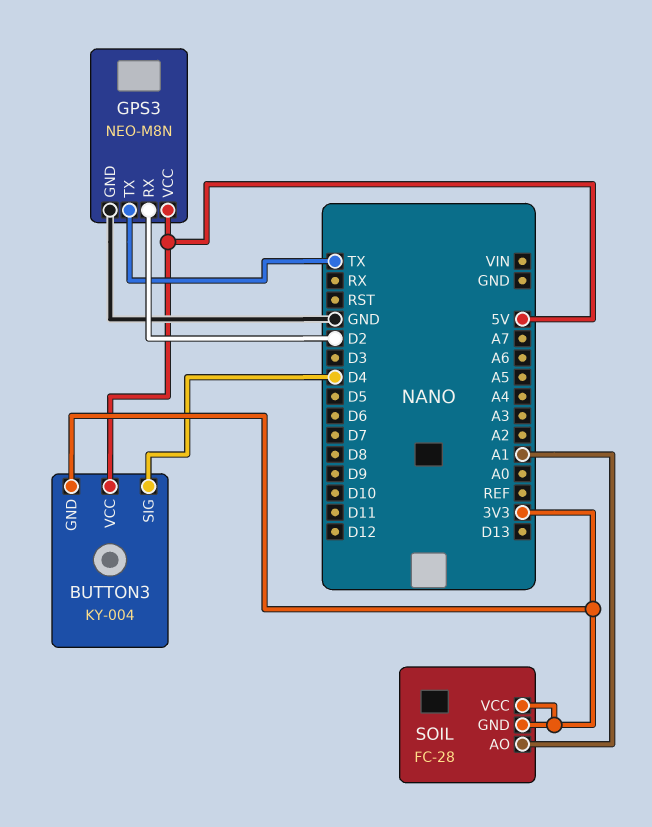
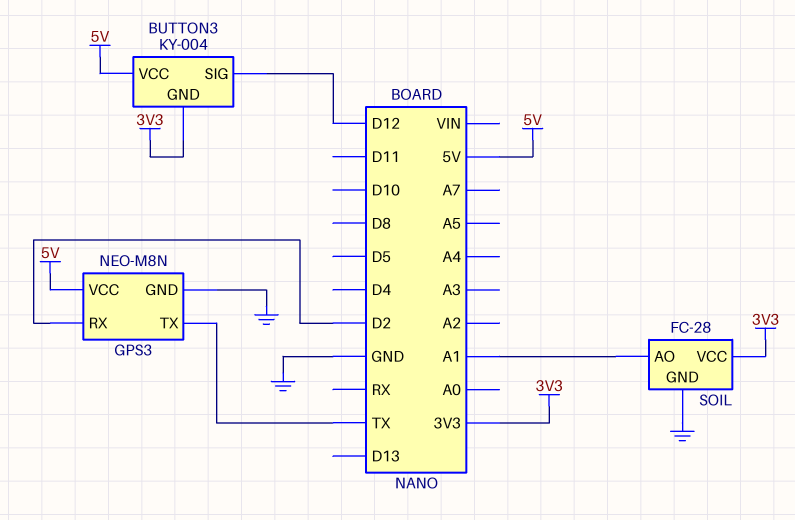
BUTTON3 pin SIG: D4 -> D12
SOIL pin GND: 3V3 -> GND

